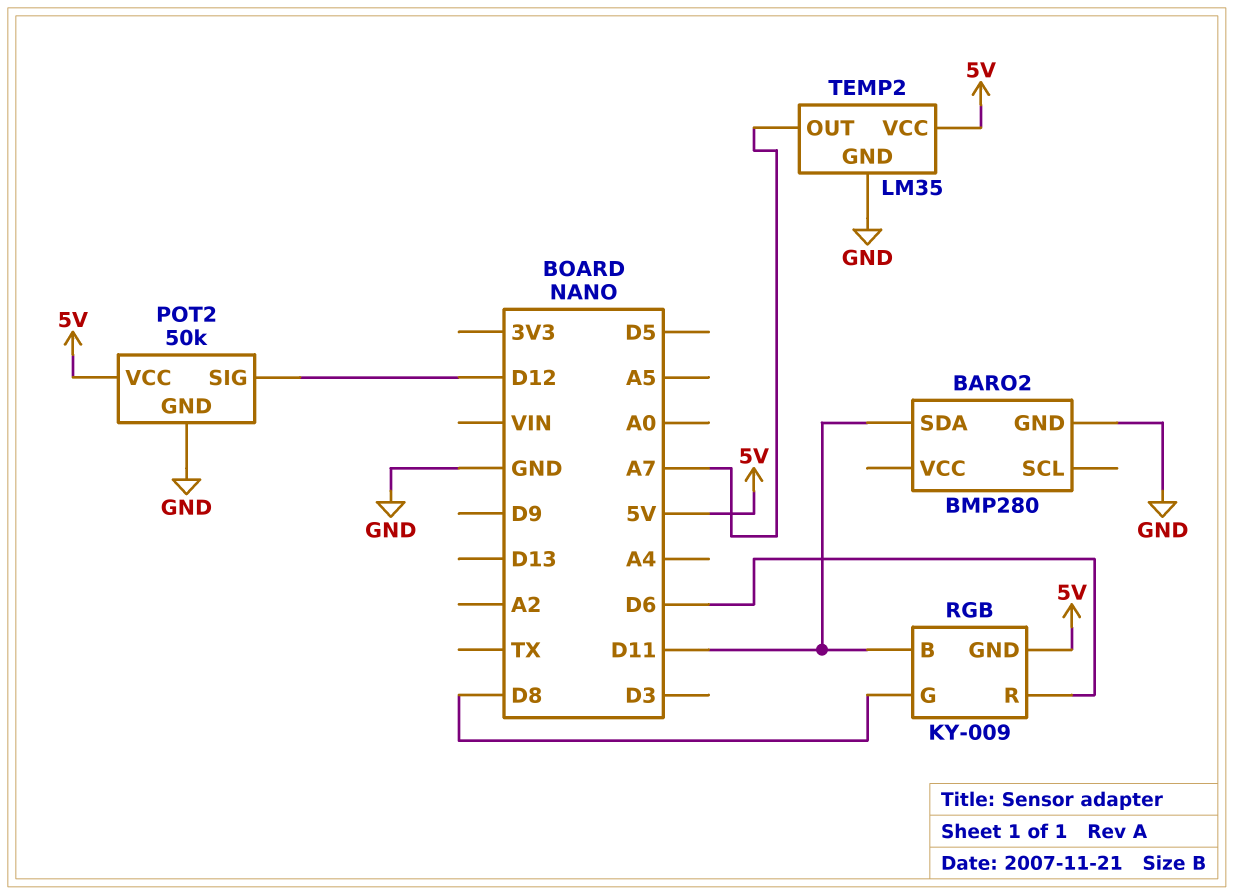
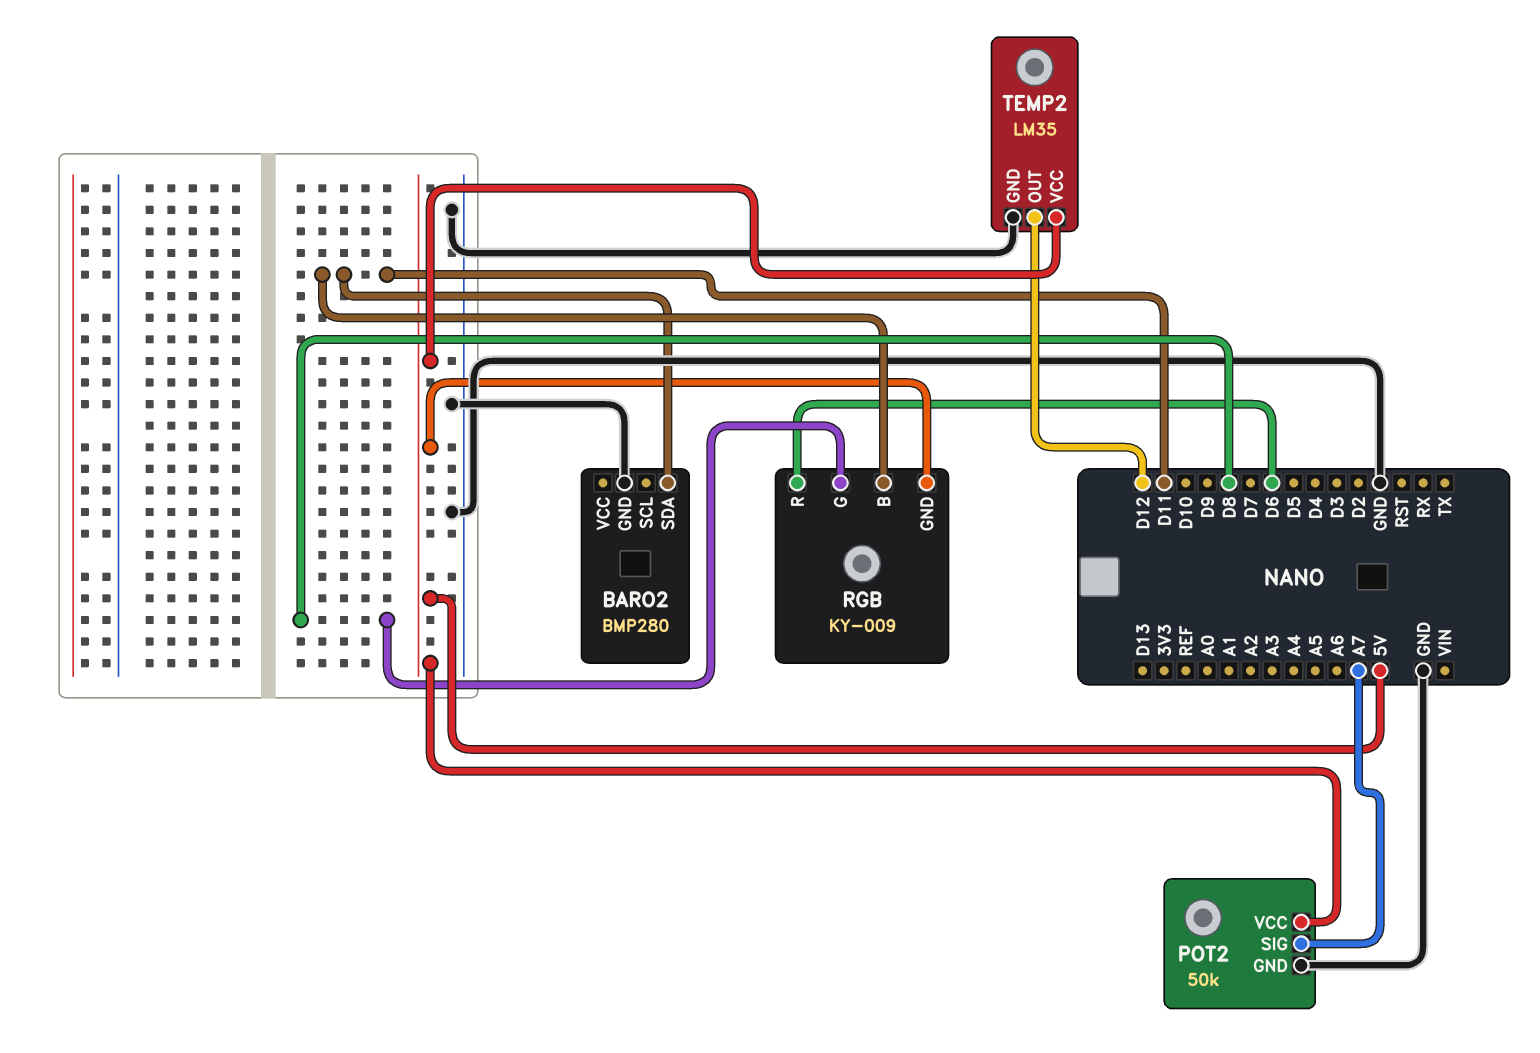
POT2 pin SIG: D12 -> A7
TEMP2 pin OUT: A7 -> D12

